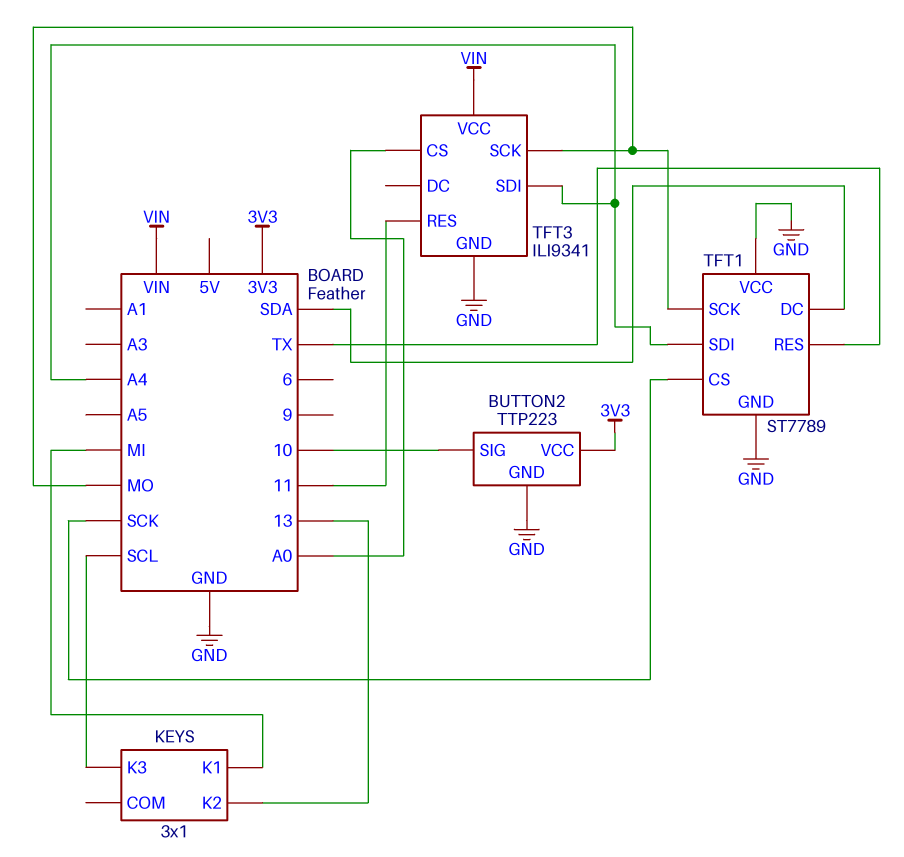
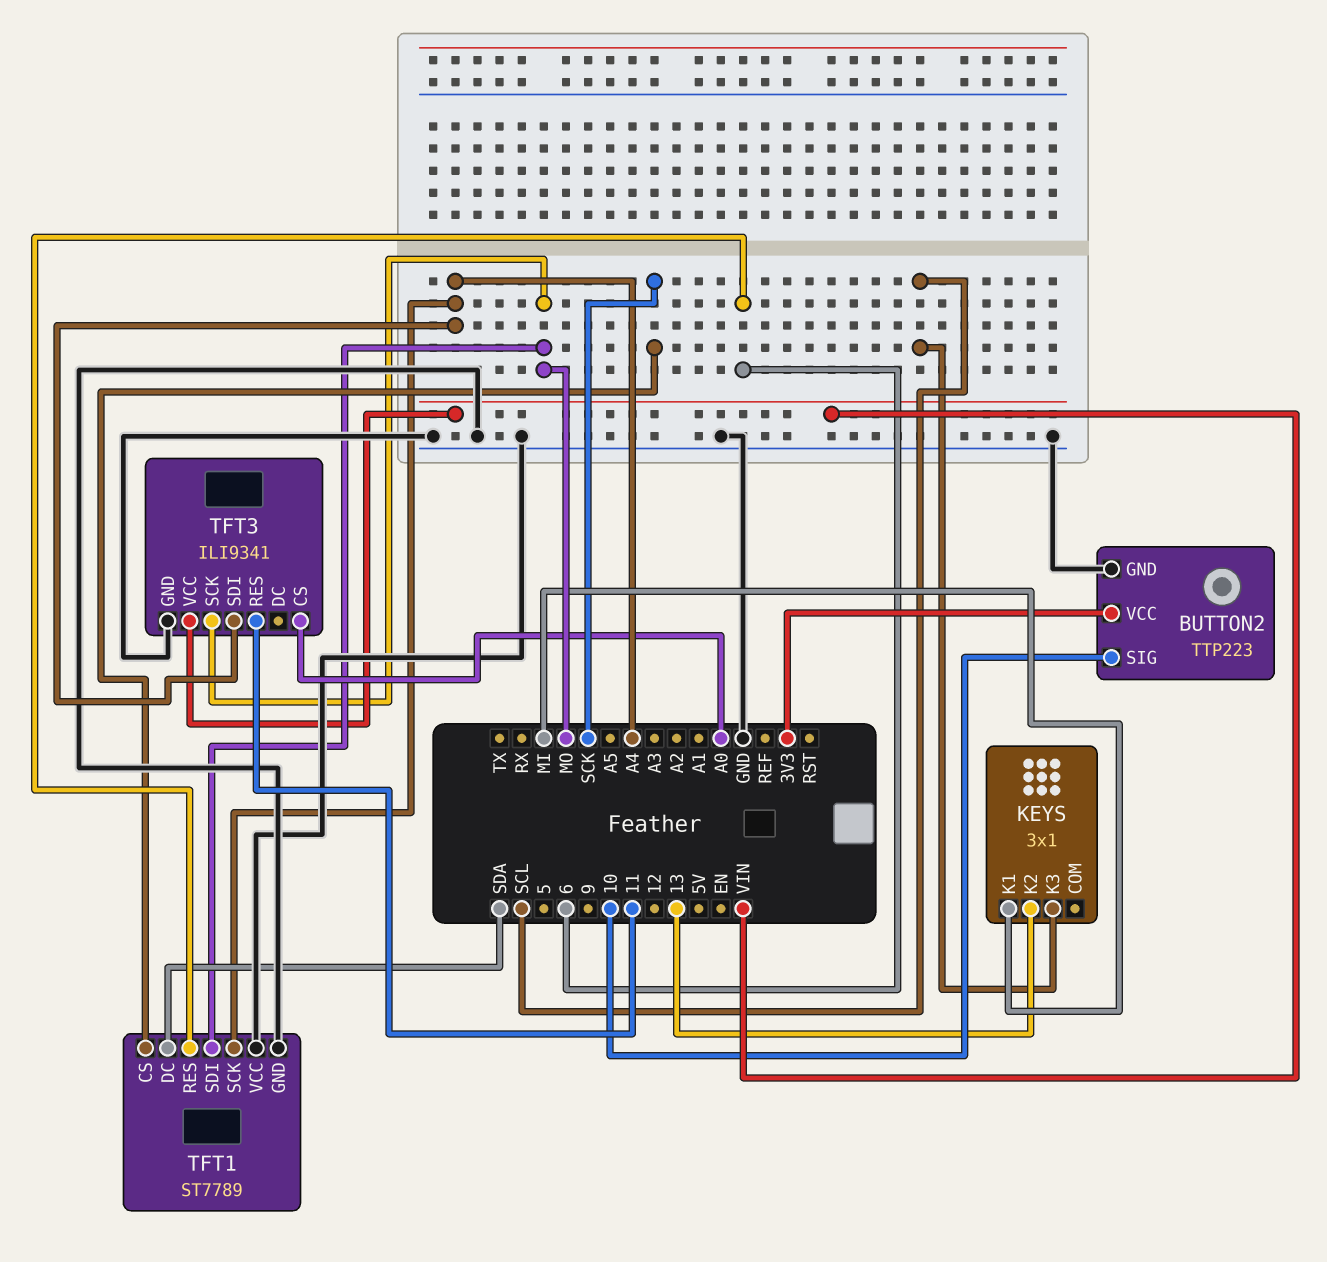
TFT1 pin RES: TX -> 6
TFT1 pin SCK: MO -> A4
TFT1 pin SDI: A4 -> MO

